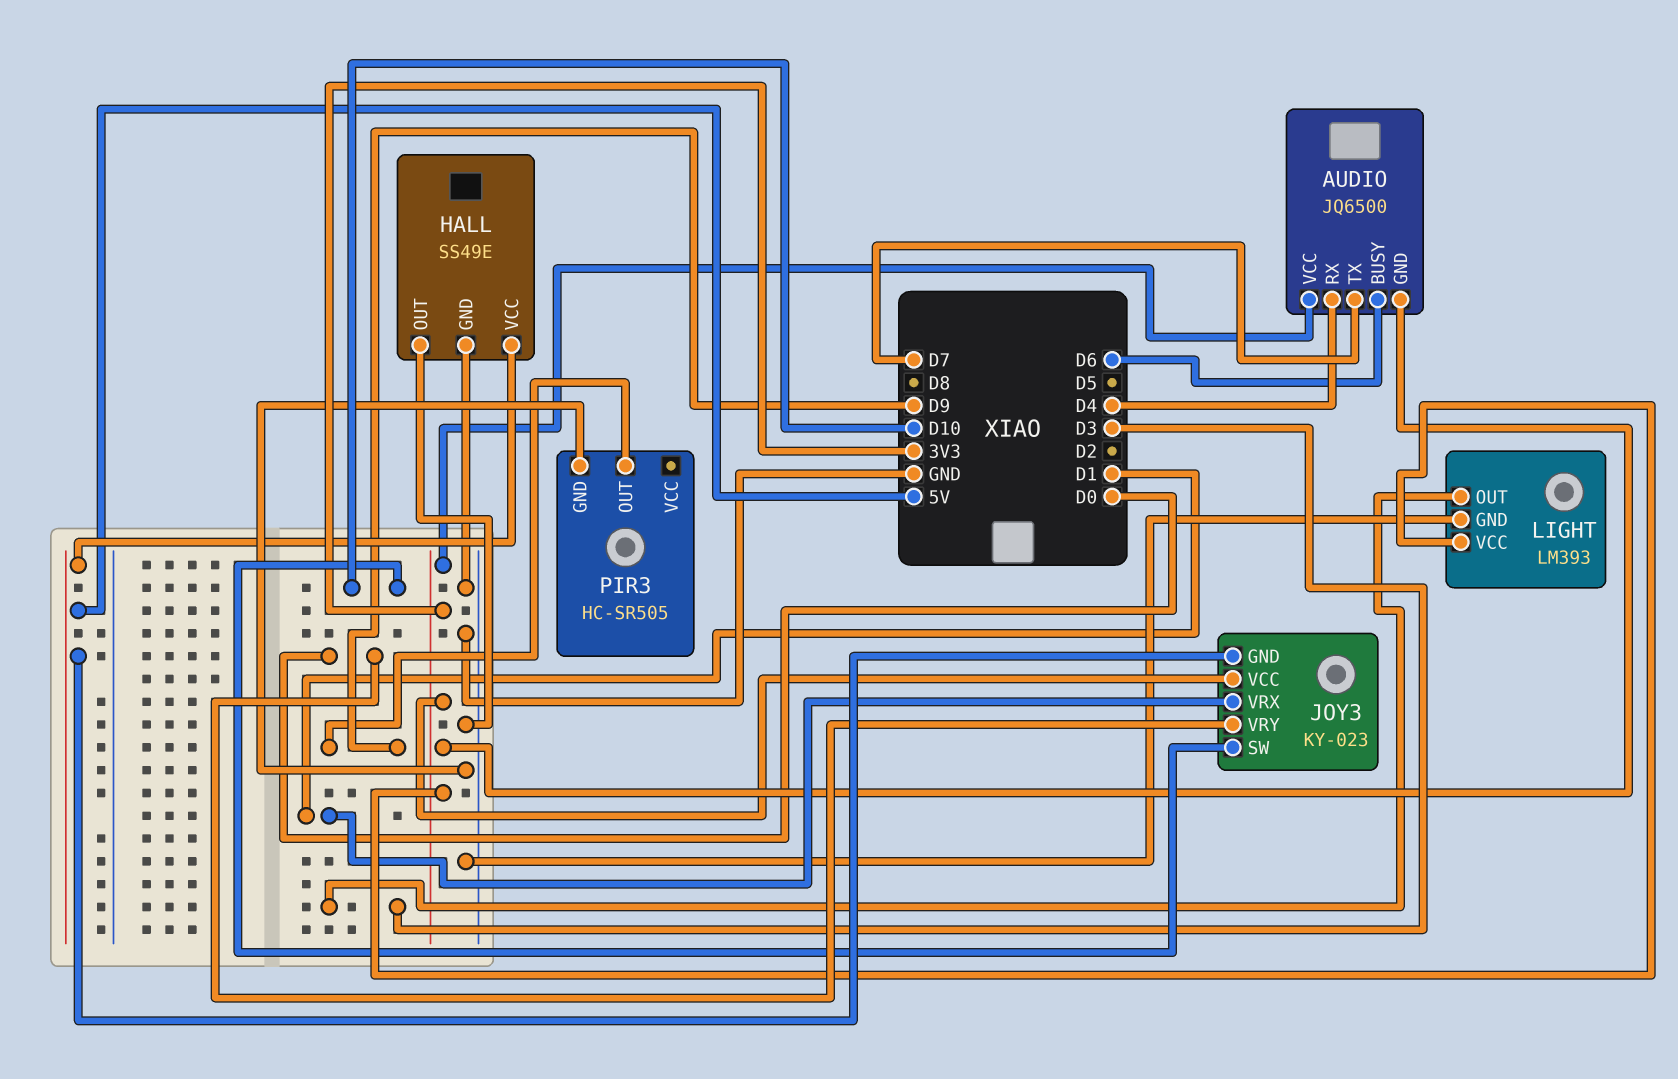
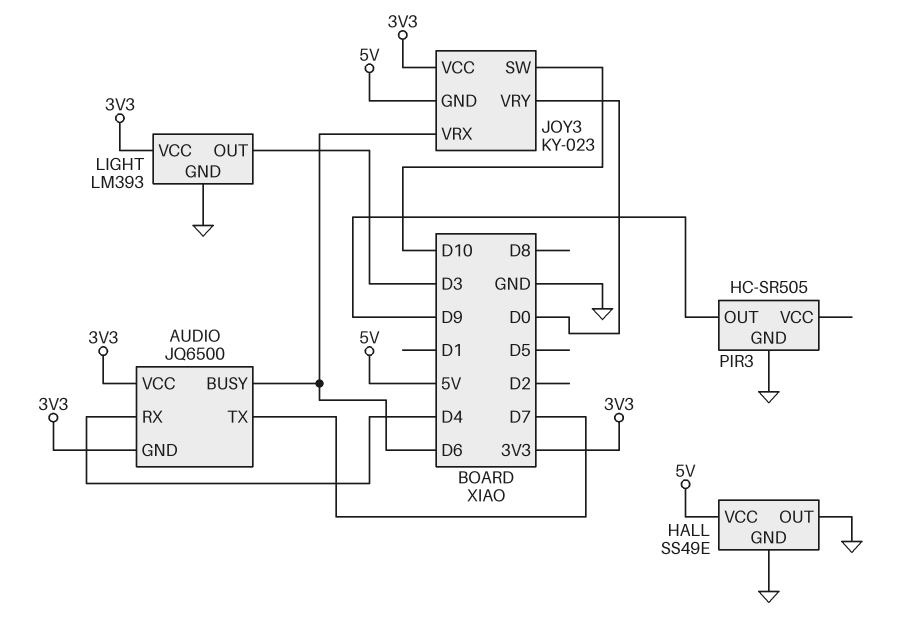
JOY3 pin VRX: D1 -> D6

